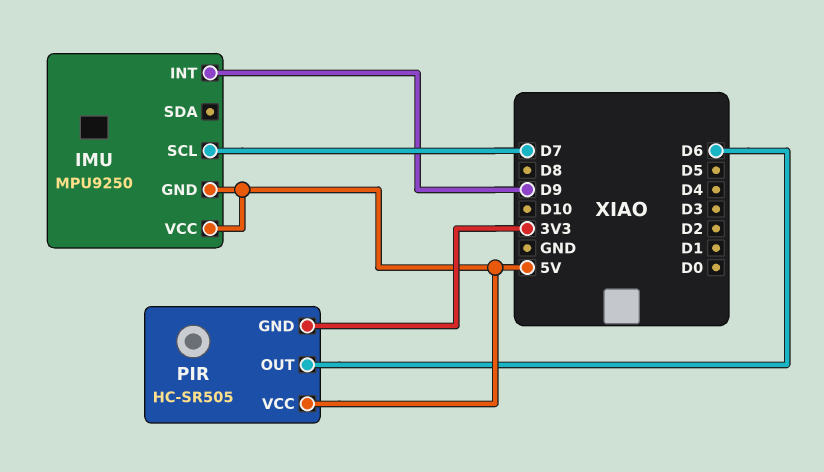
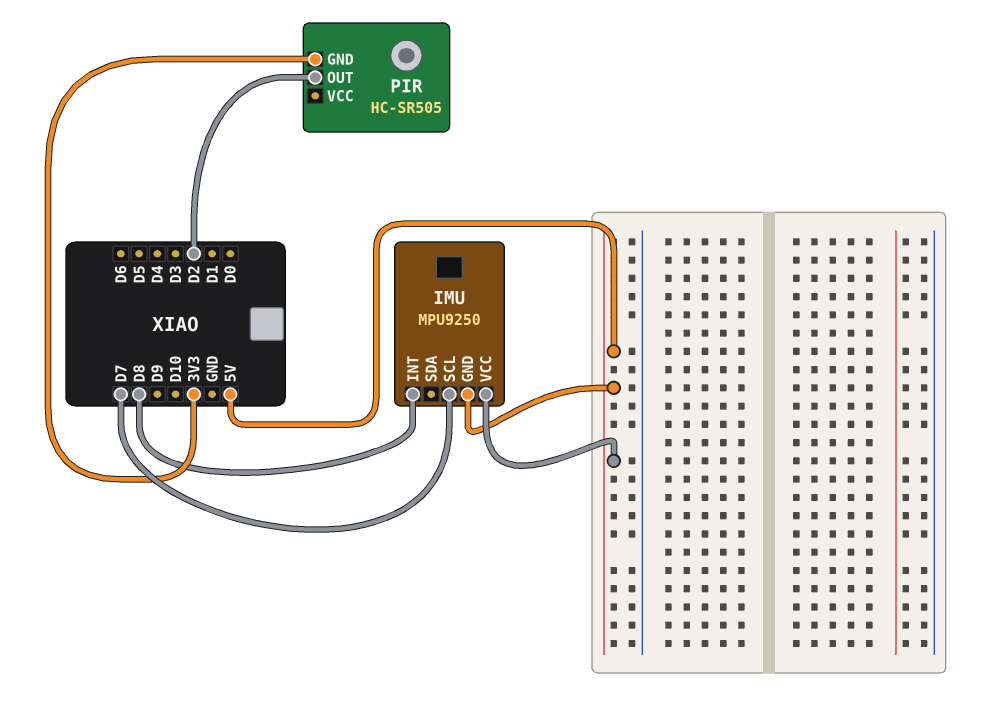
IMU pin INT: D9 -> D8
PIR pin OUT: D6 -> D2
PIR pin VCC: 5V -> none

